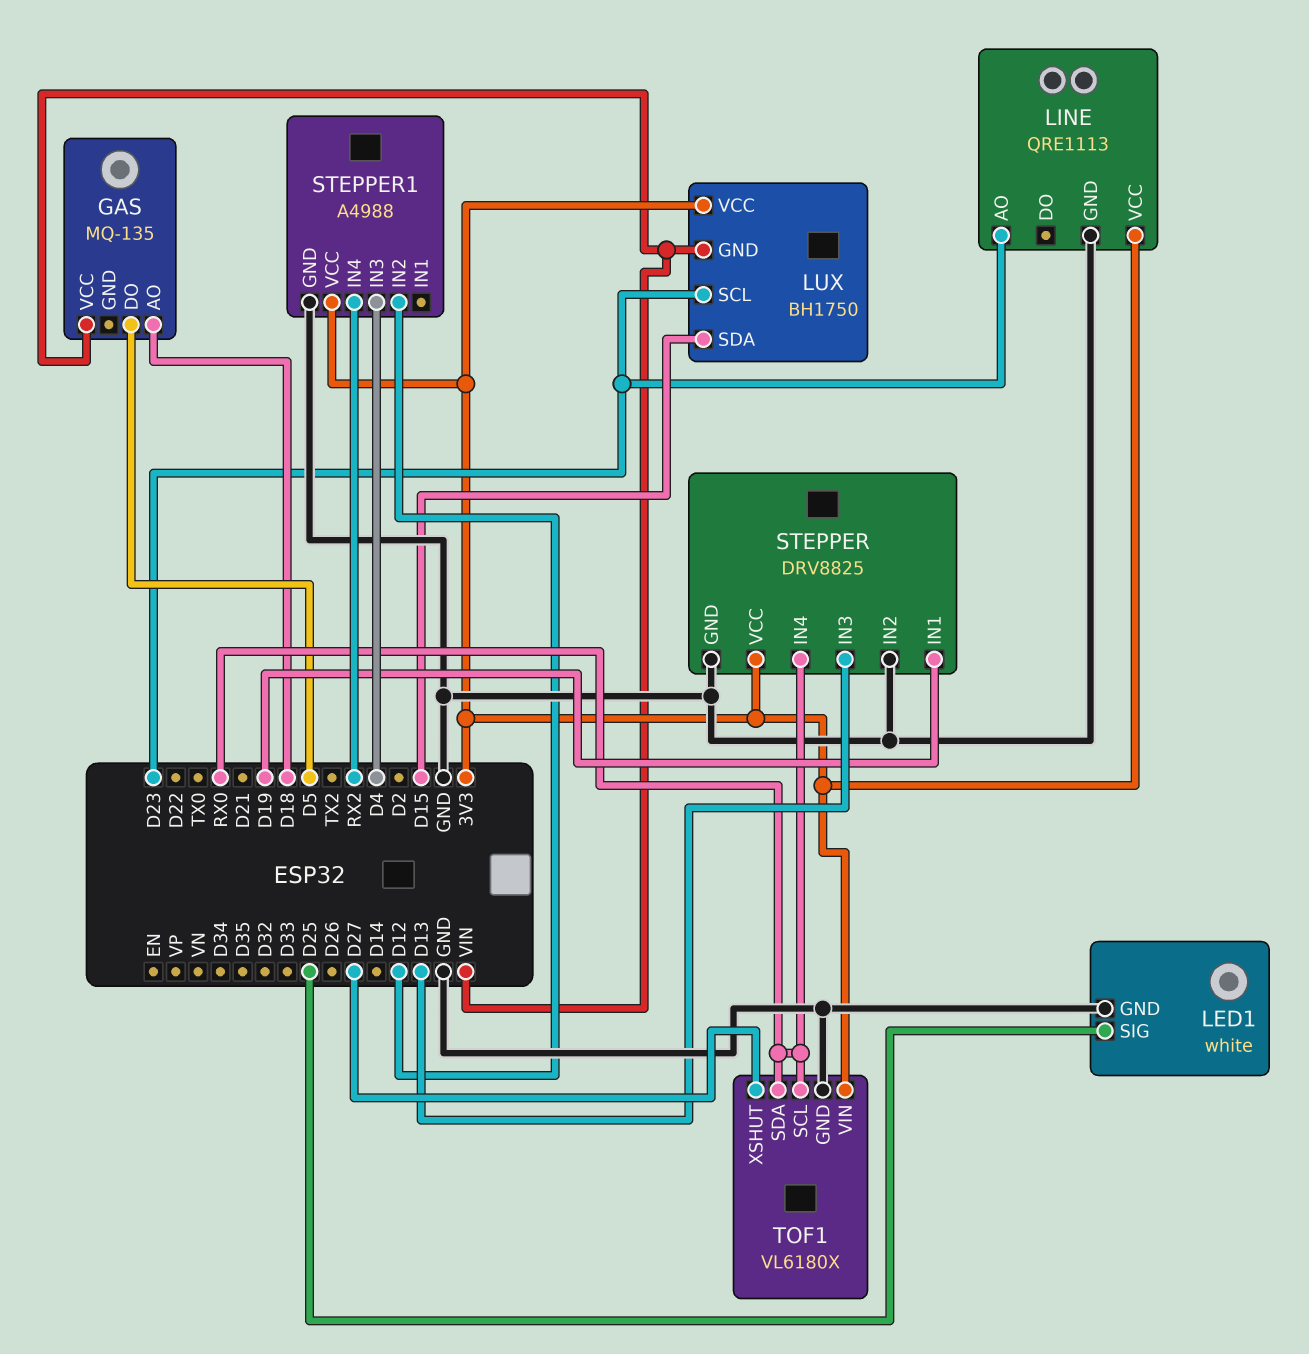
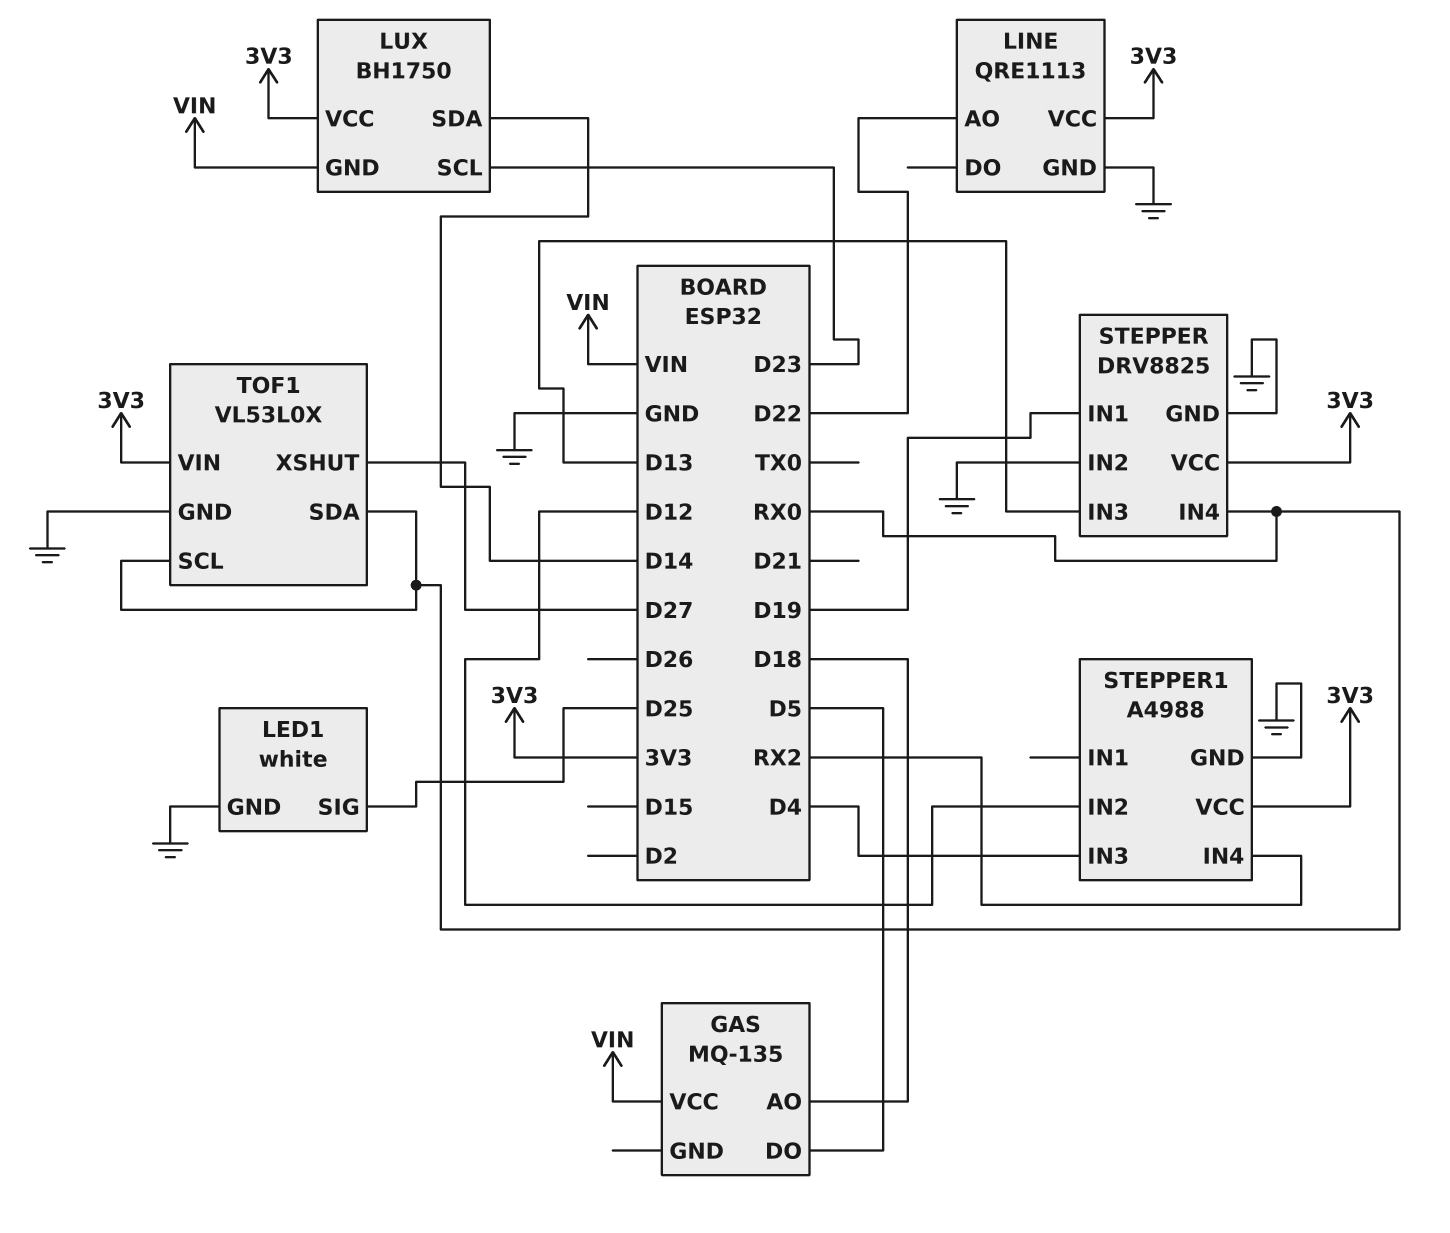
LINE pin AO: D23 -> D22
LUX pin SDA: D15 -> D14
TOF1: VL6180X -> VL53L0X

